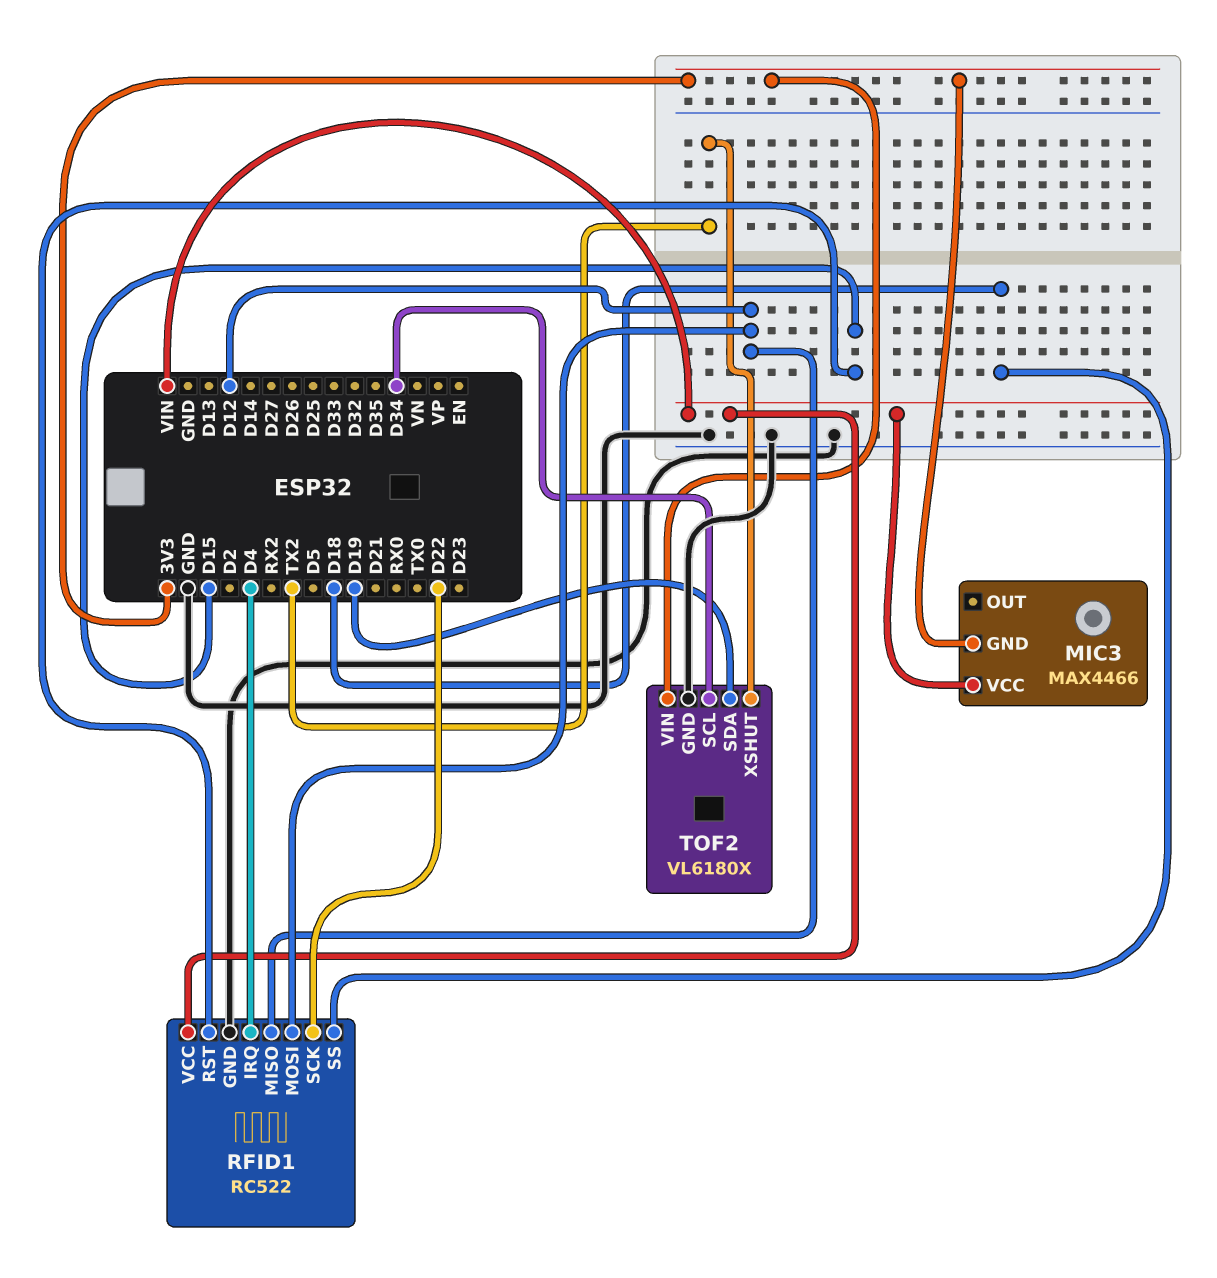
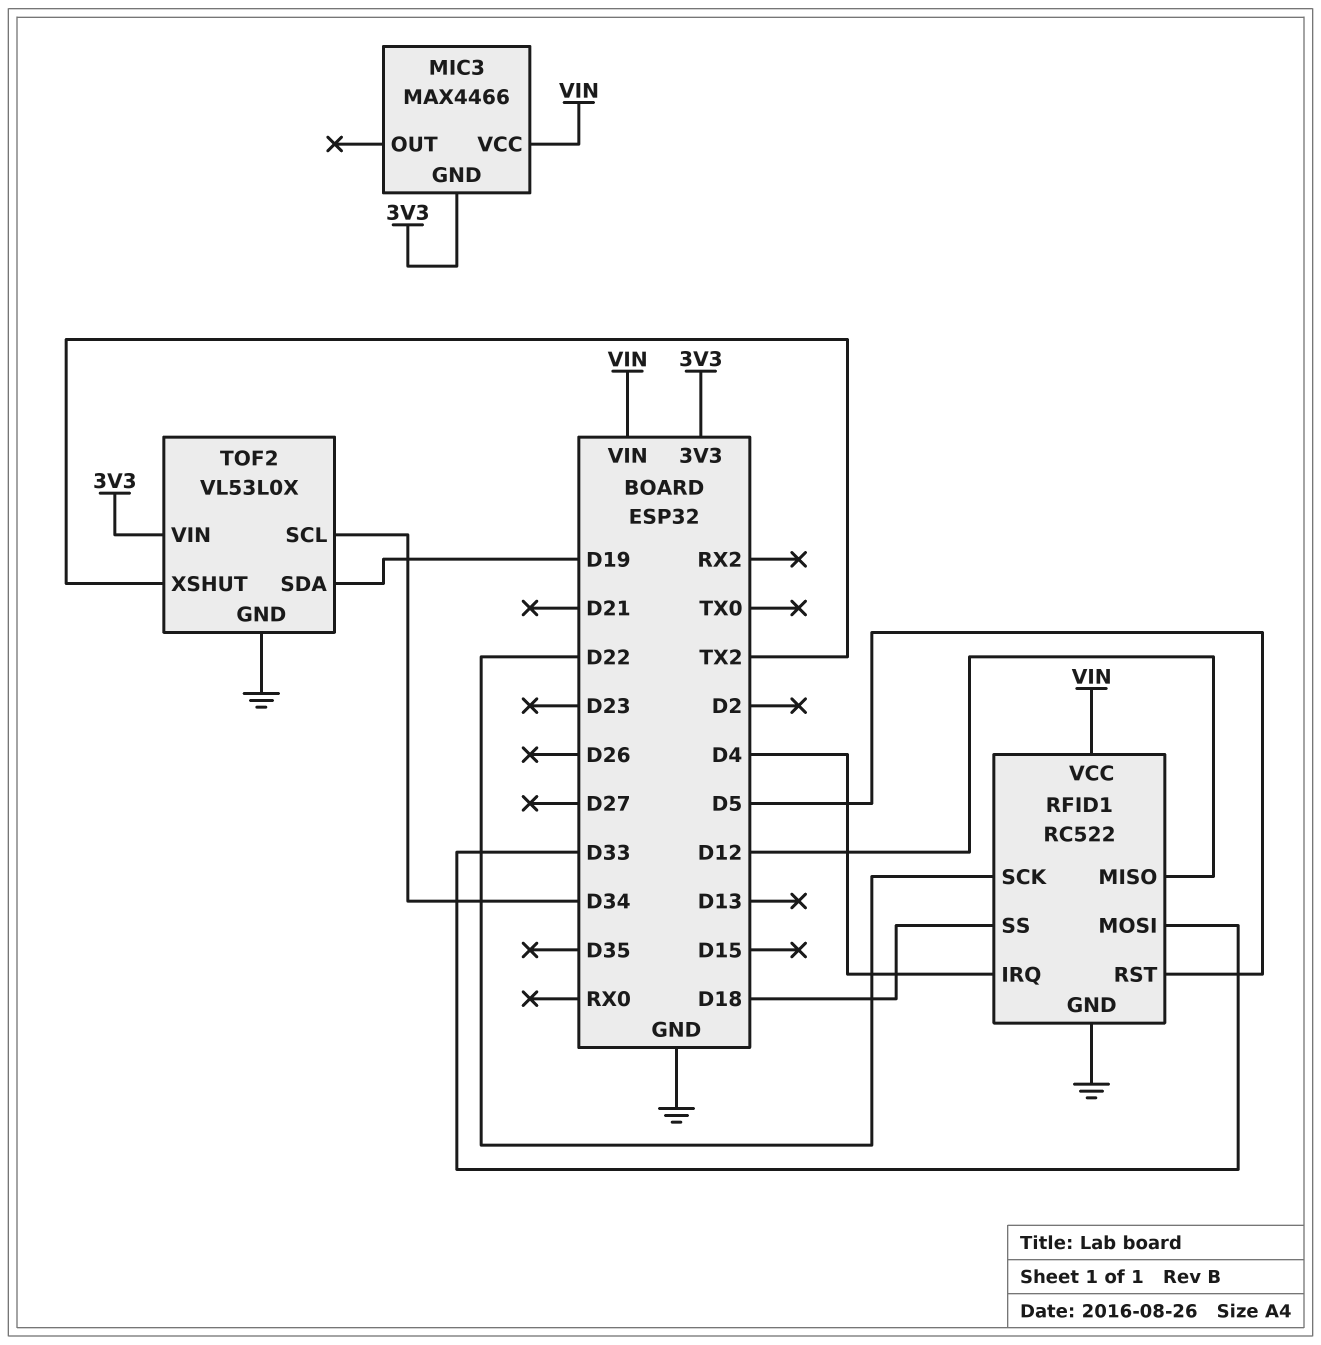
RFID1 pin MOSI: D12 -> D33
RFID1 pin RST: D15 -> D5
TOF2: VL6180X -> VL53L0X

